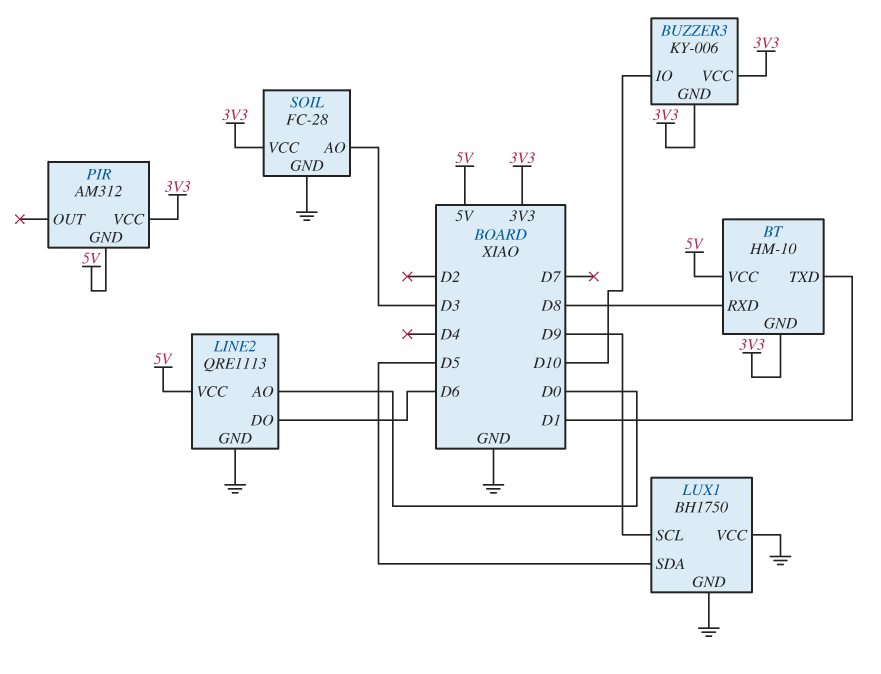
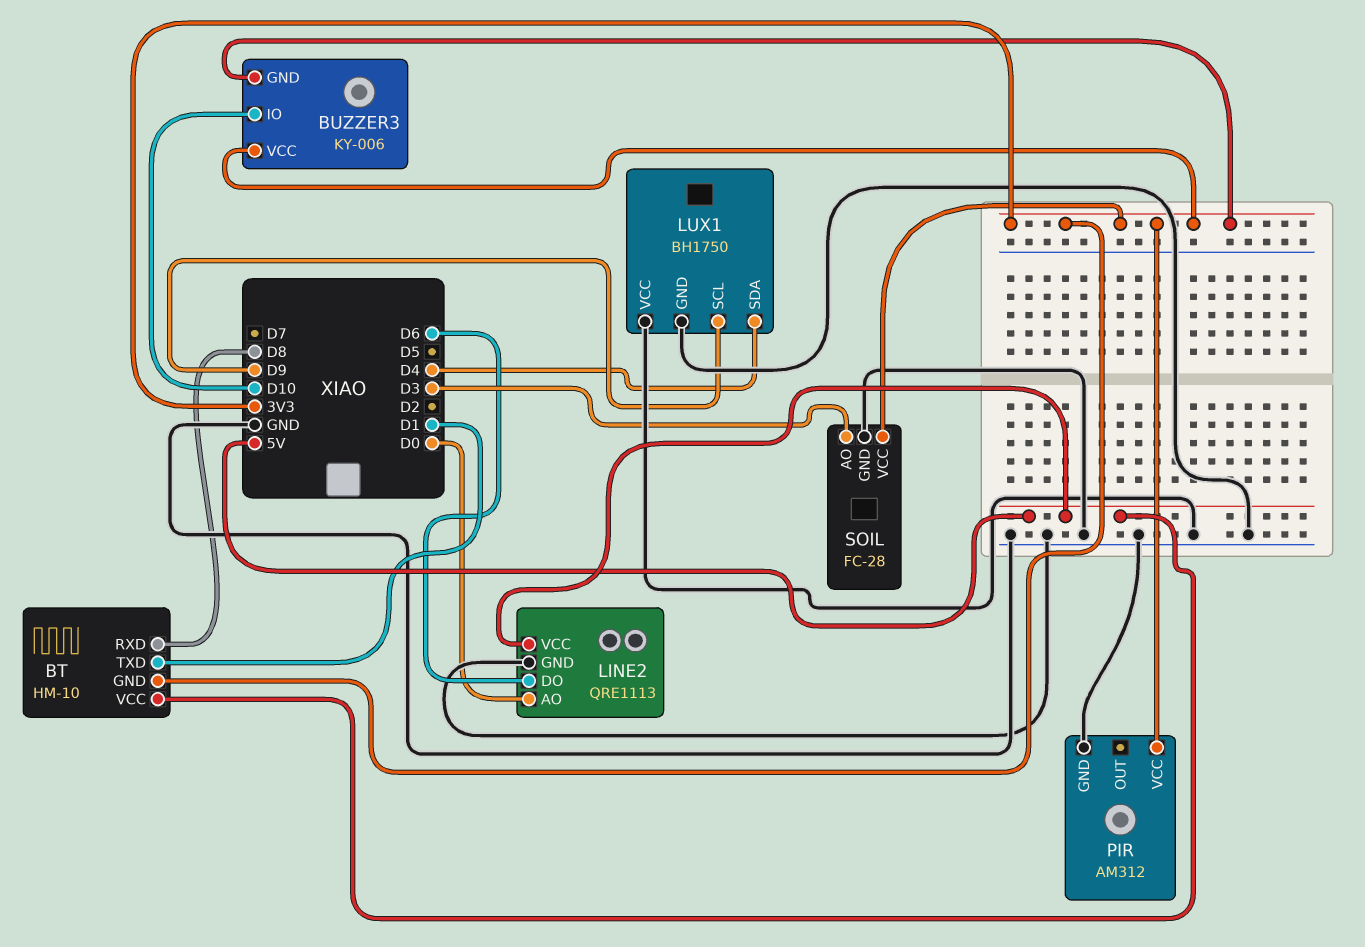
LUX1 pin SDA: D5 -> D4
PIR pin GND: 5V -> GND

